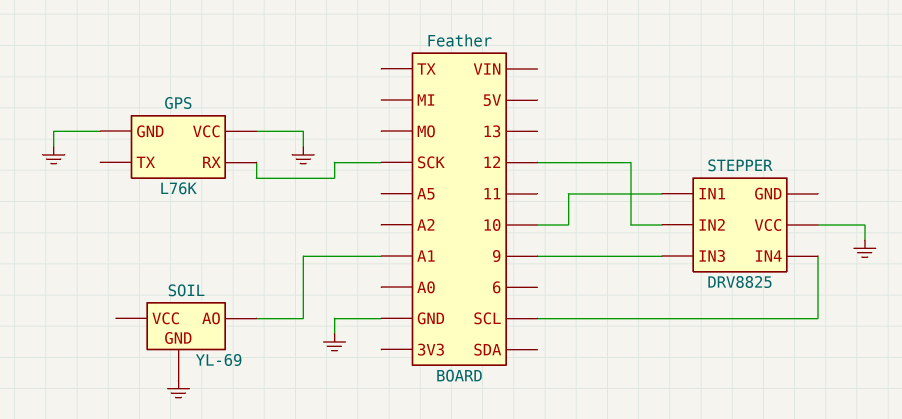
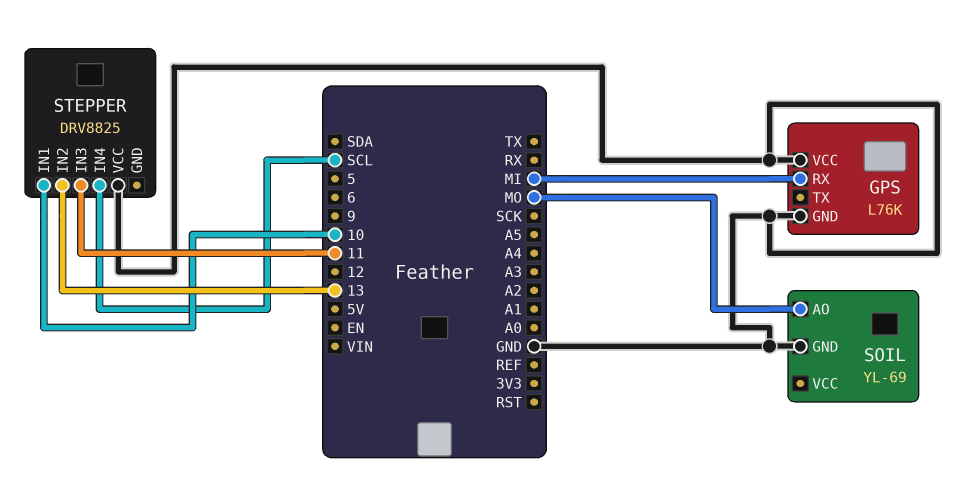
GPS pin RX: SCK -> MI
SOIL pin AO: A1 -> MO
STEPPER pin IN2: 12 -> 13
STEPPER pin IN3: 9 -> 11

